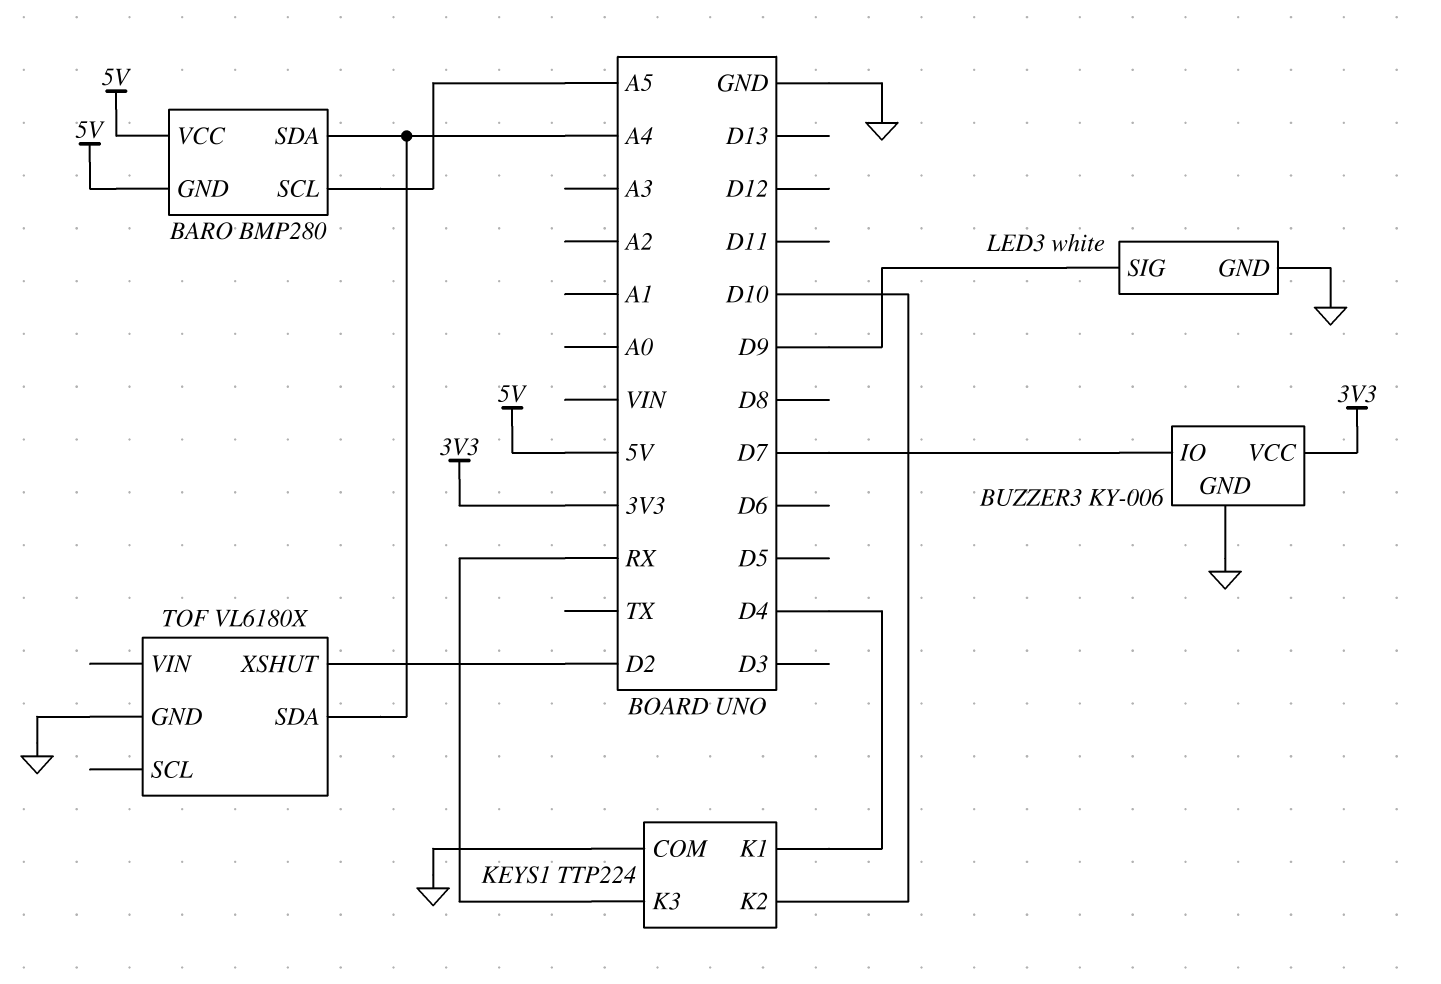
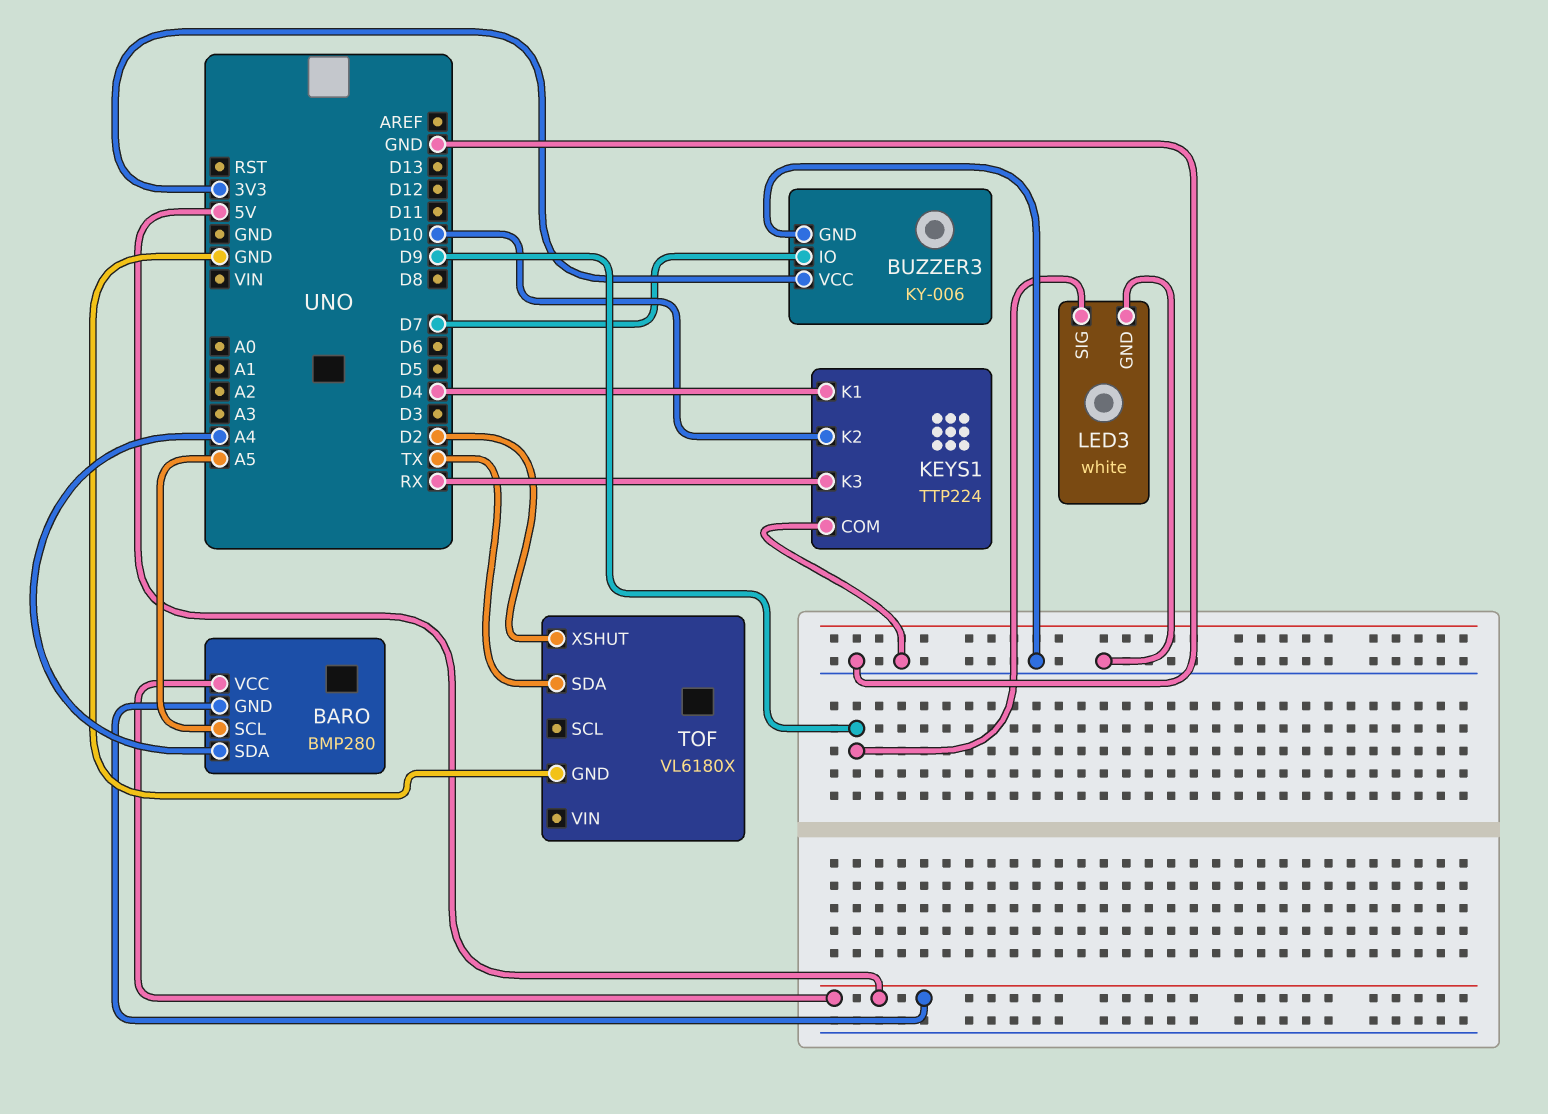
TOF pin SDA: A4 -> TX

